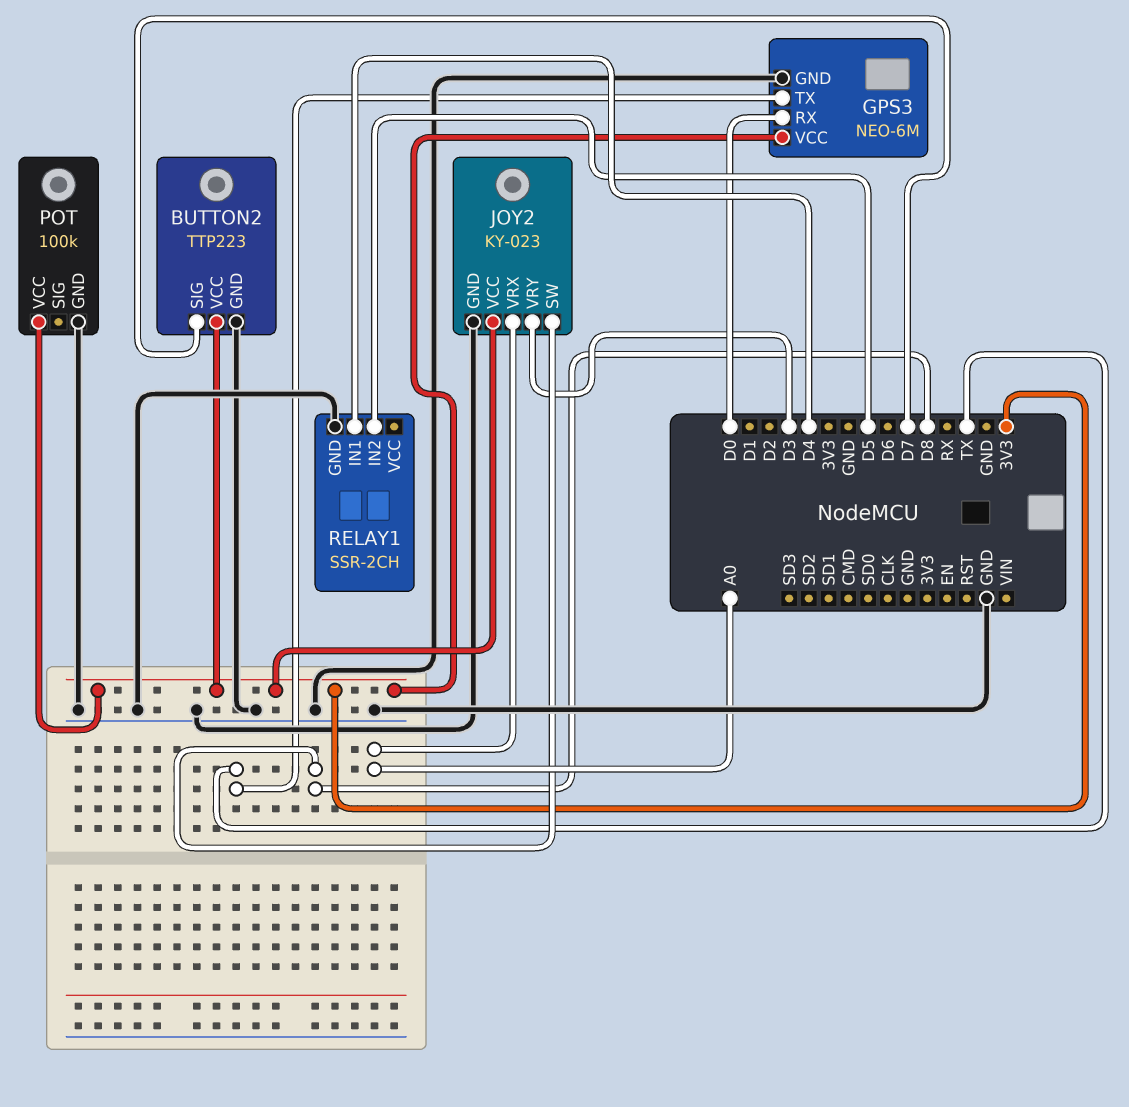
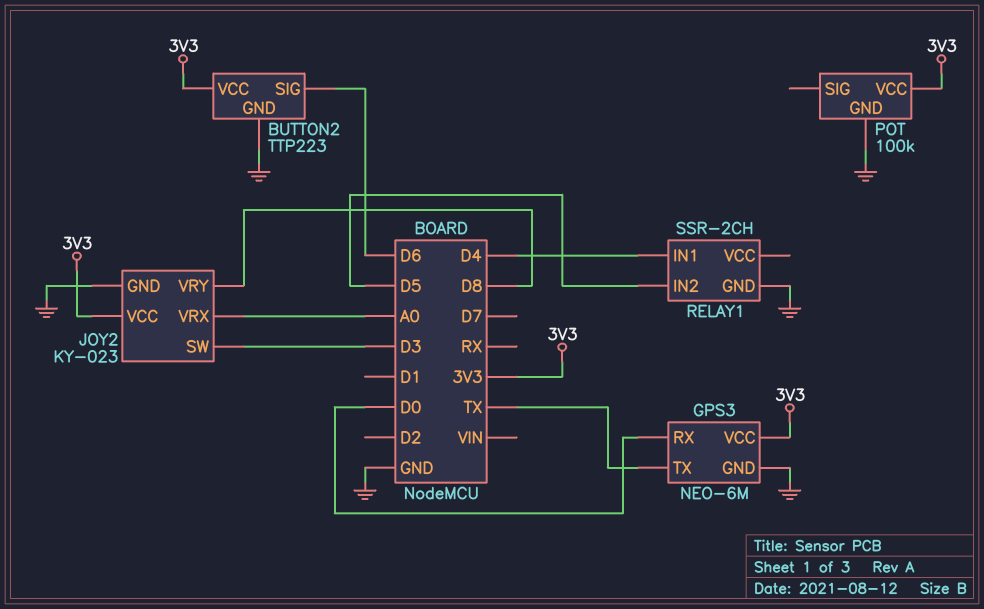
BUTTON2 pin SIG: D7 -> D6
JOY2 pin SW: D8 -> D3
JOY2 pin VRY: D3 -> D8

